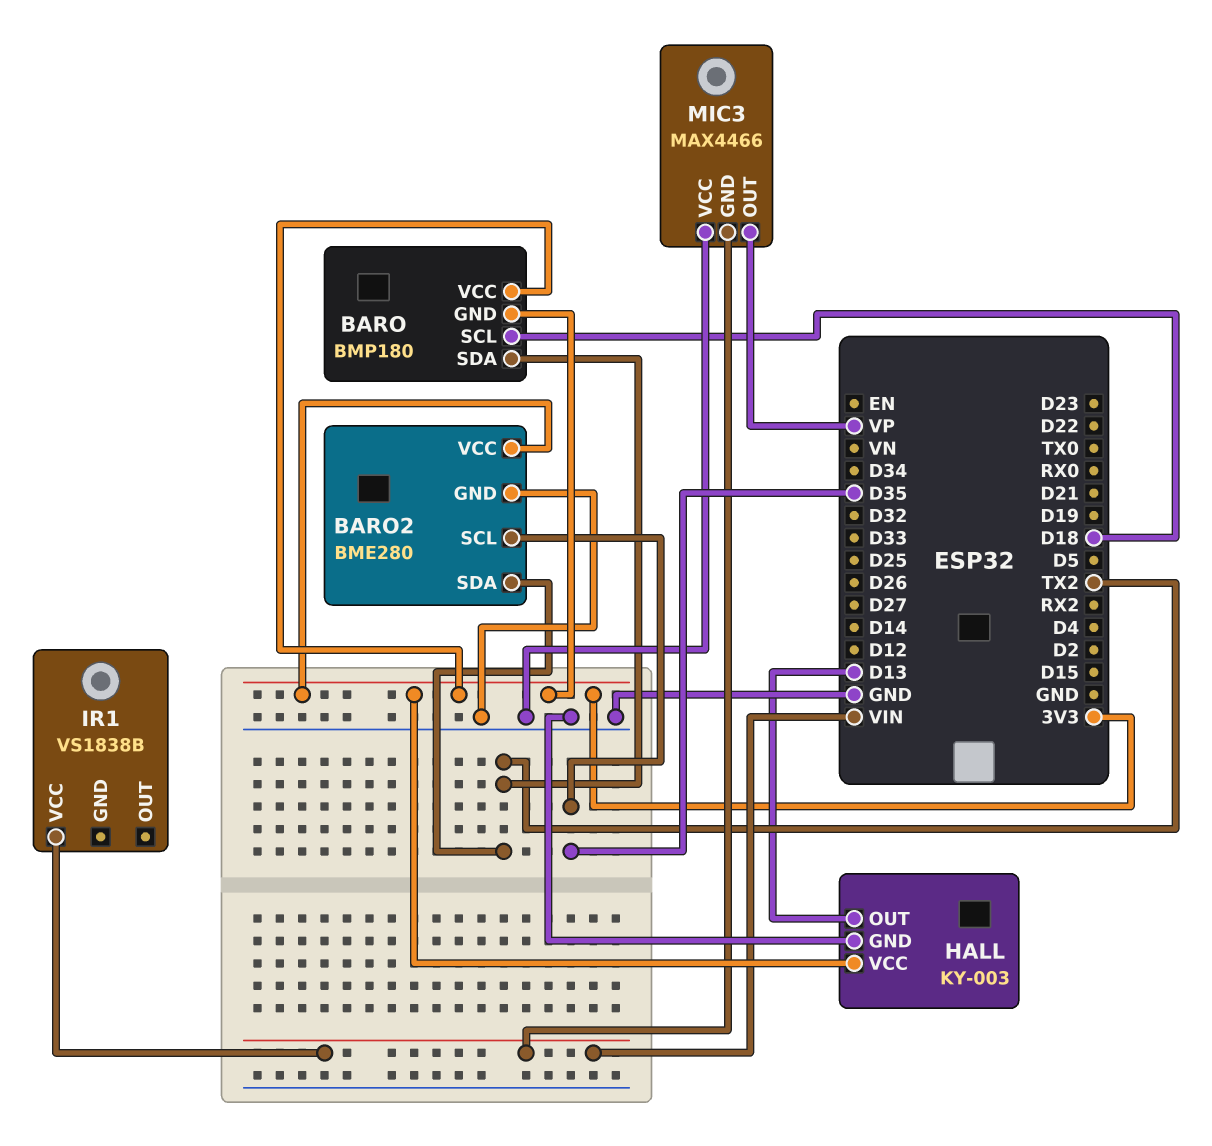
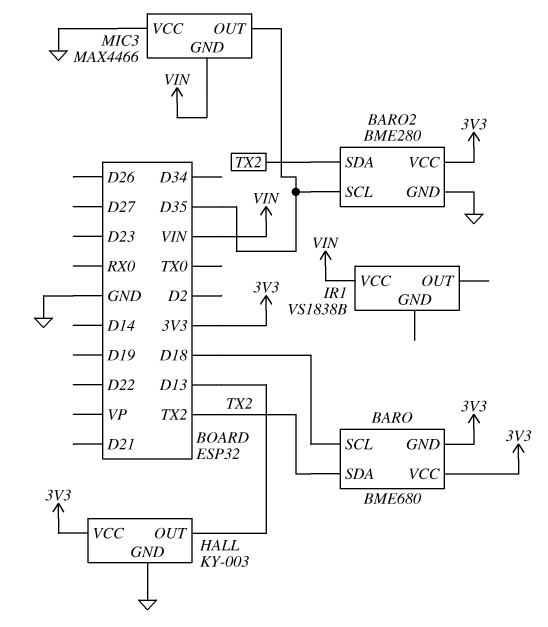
BARO: BMP180 -> BME680
MIC3 pin OUT: VP -> D35

